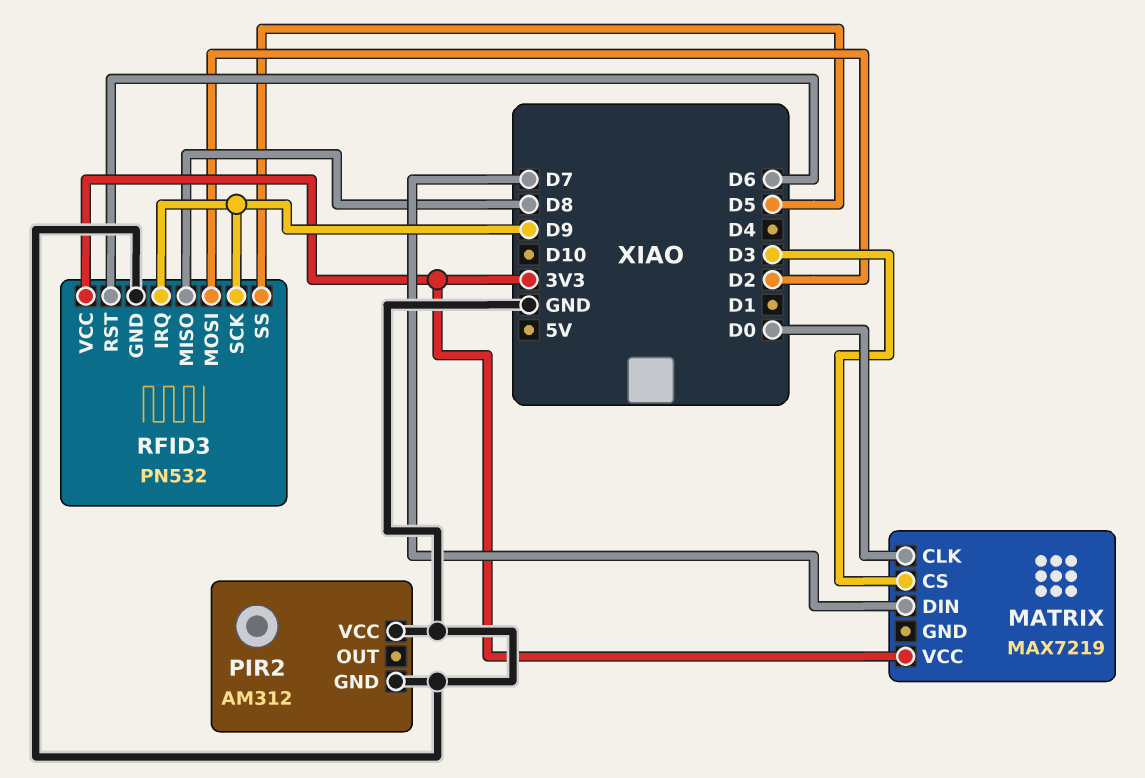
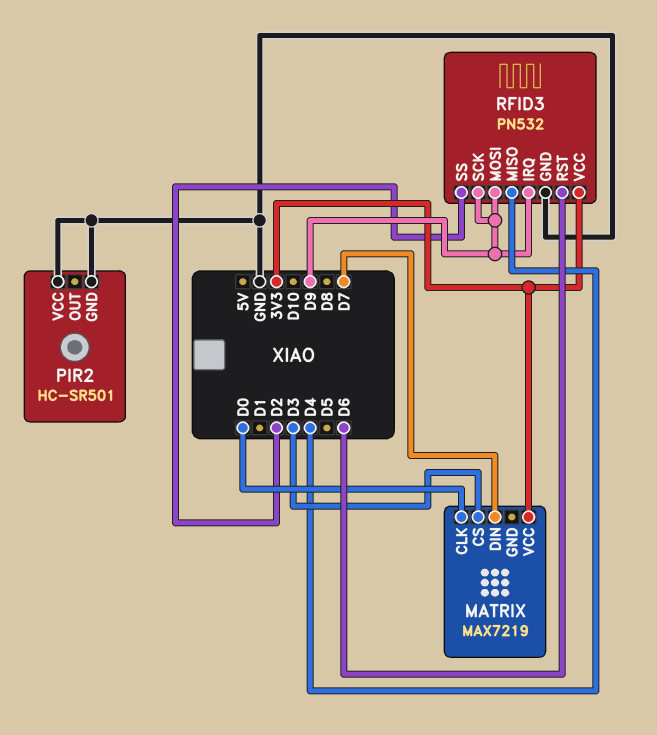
PIR2: AM312 -> HC-SR501
RFID3 pin MISO: D8 -> D4
RFID3 pin MOSI: D2 -> D9
RFID3 pin SS: D5 -> D2

